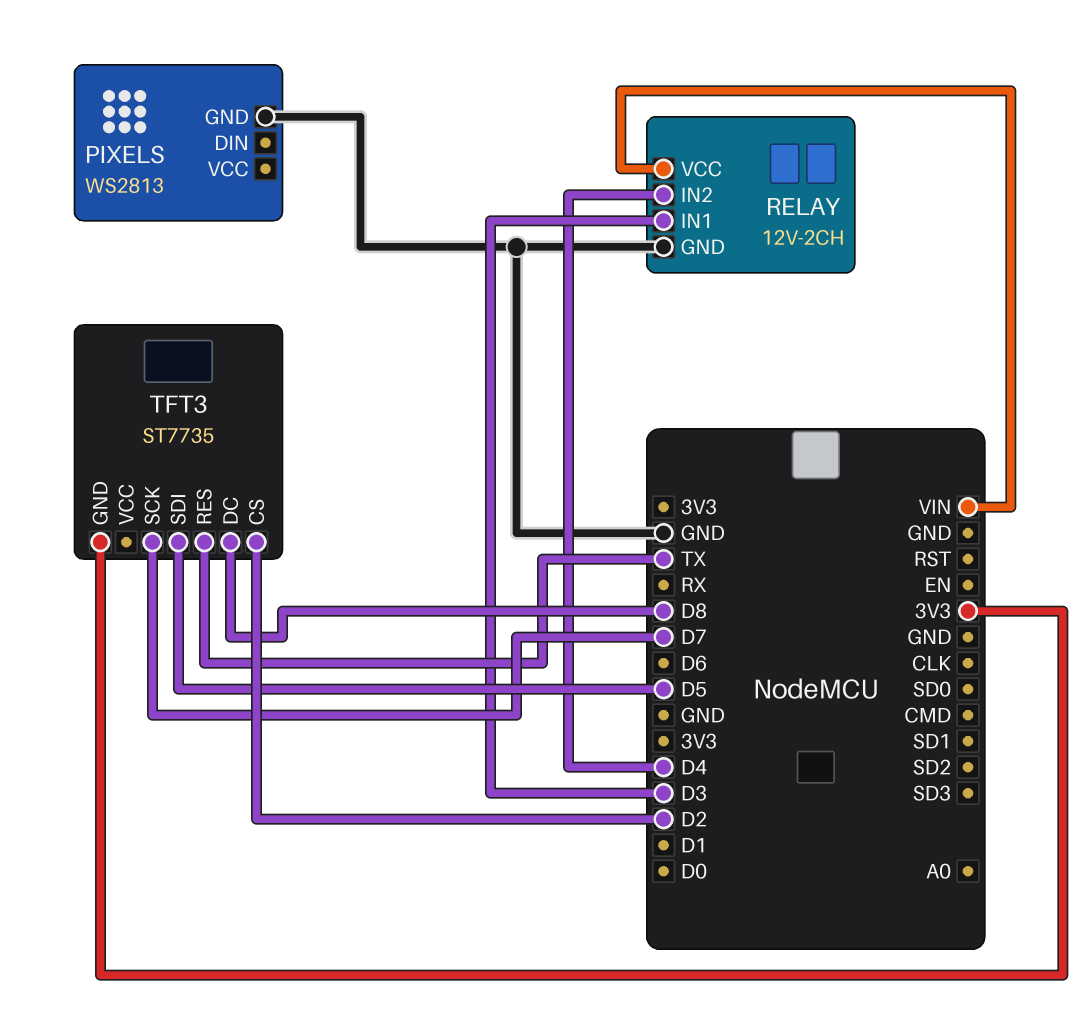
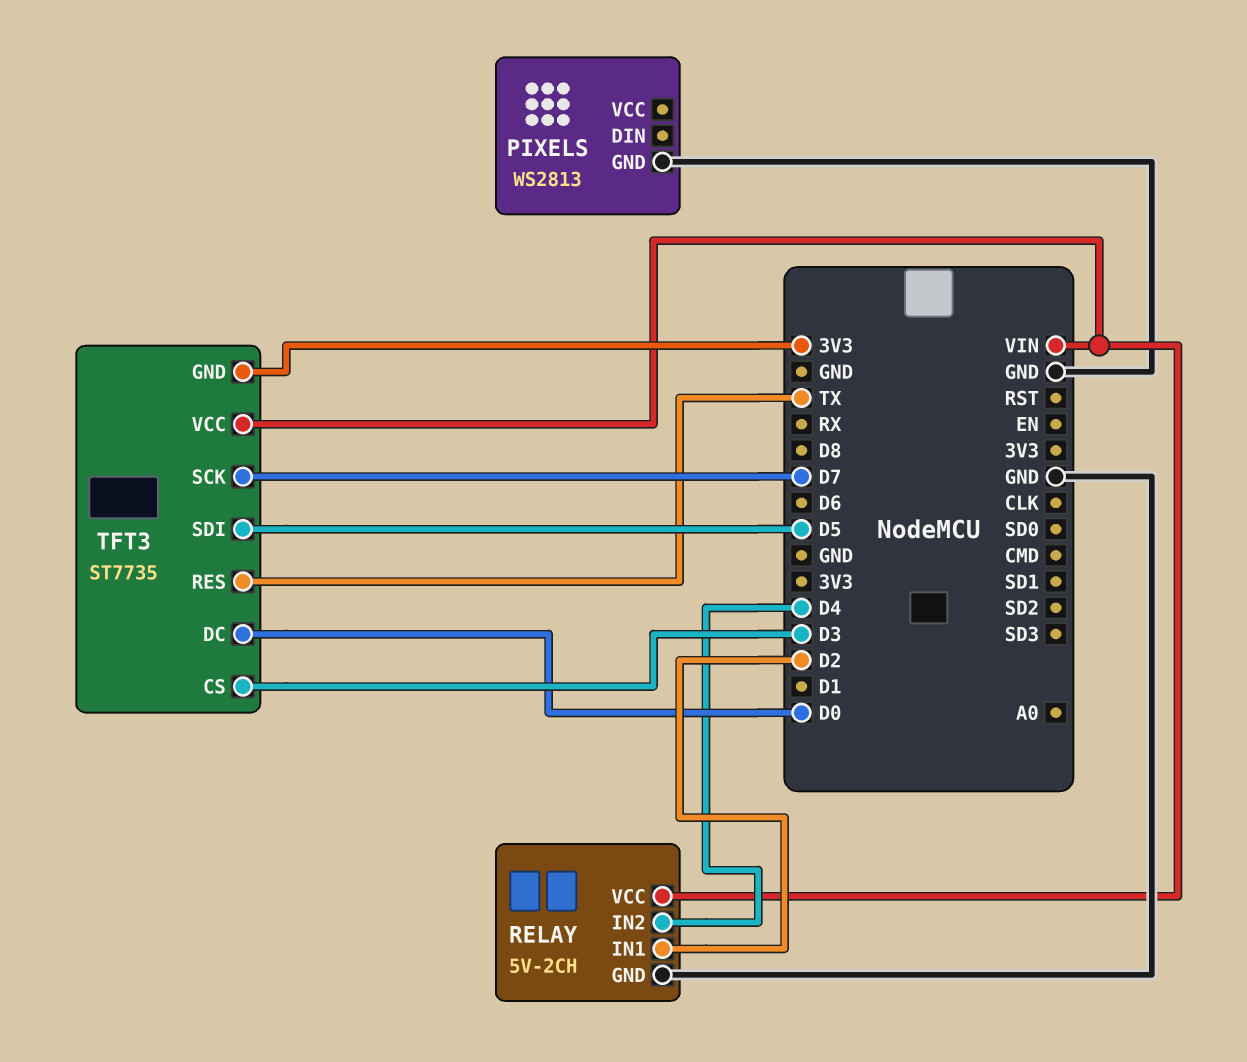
RELAY: 12V-2CH -> 5V-2CH
RELAY pin IN1: D3 -> D2
TFT3 pin CS: D2 -> D3
TFT3 pin DC: D8 -> D0
TFT3 pin VCC: none -> VIN

